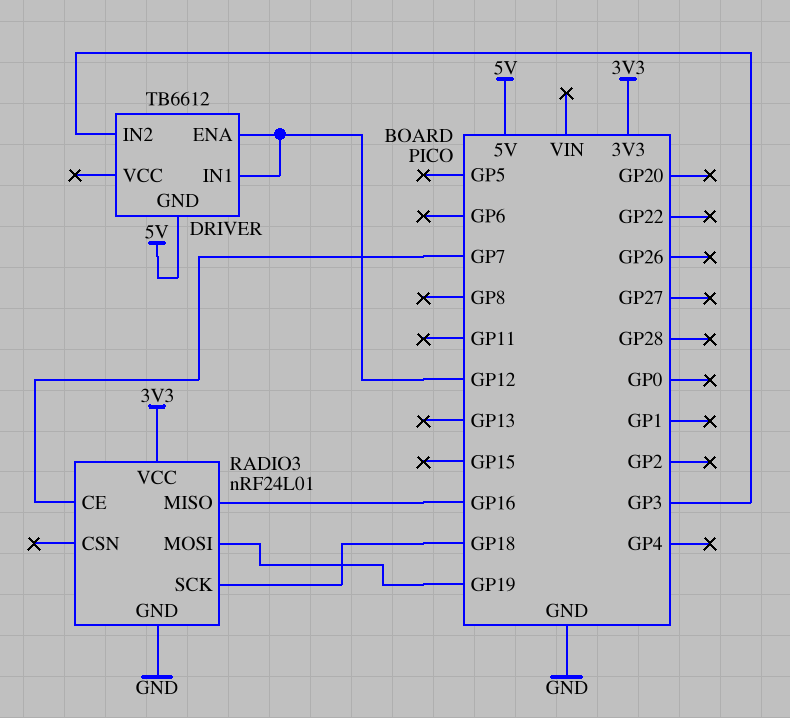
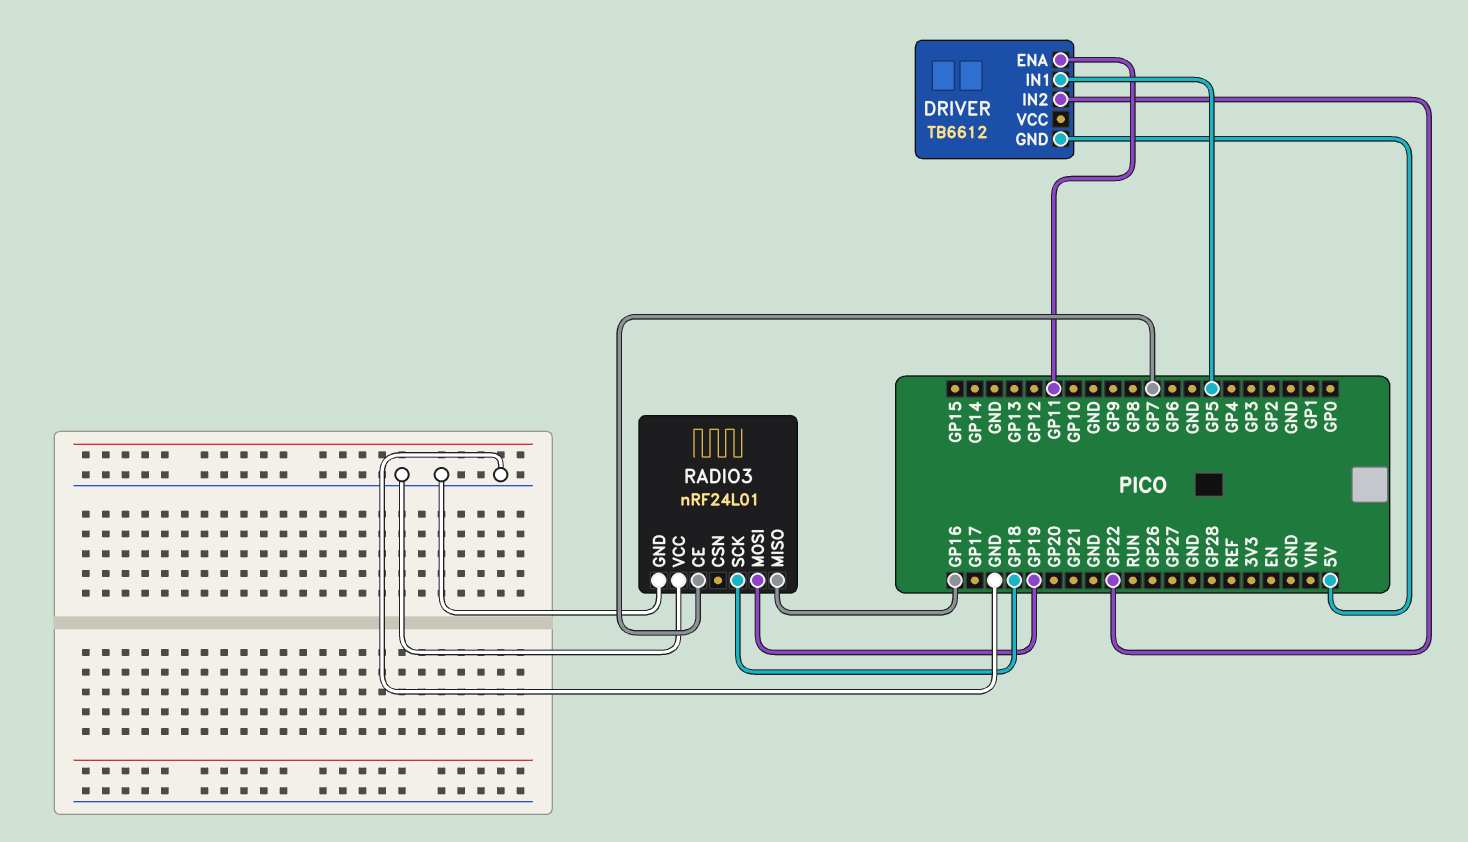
DRIVER pin ENA: GP12 -> GP11
DRIVER pin IN1: GP12 -> GP5
DRIVER pin IN2: GP3 -> GP22
RADIO3 pin VCC: 3V3 -> GND

